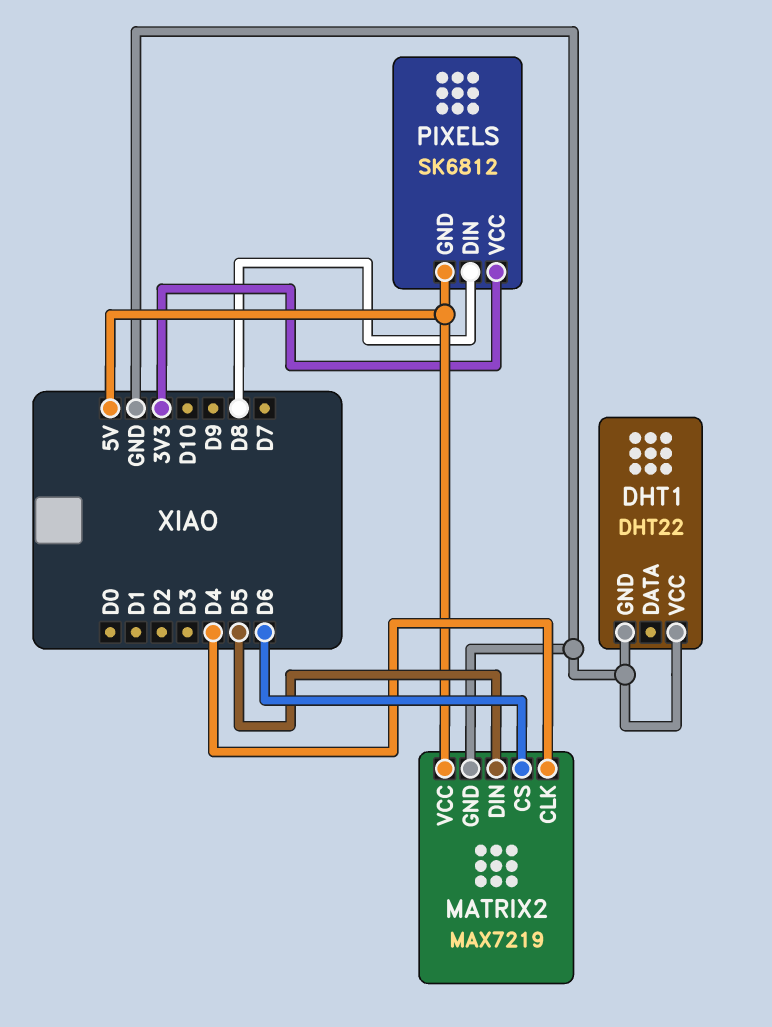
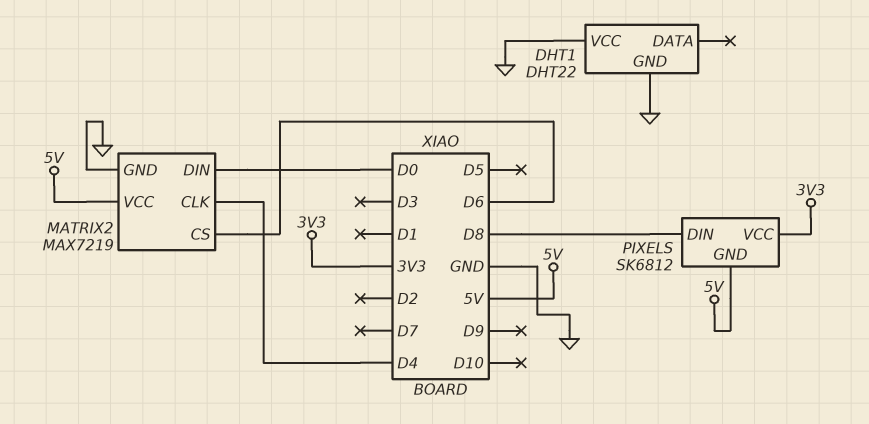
MATRIX2 pin DIN: D5 -> D0

